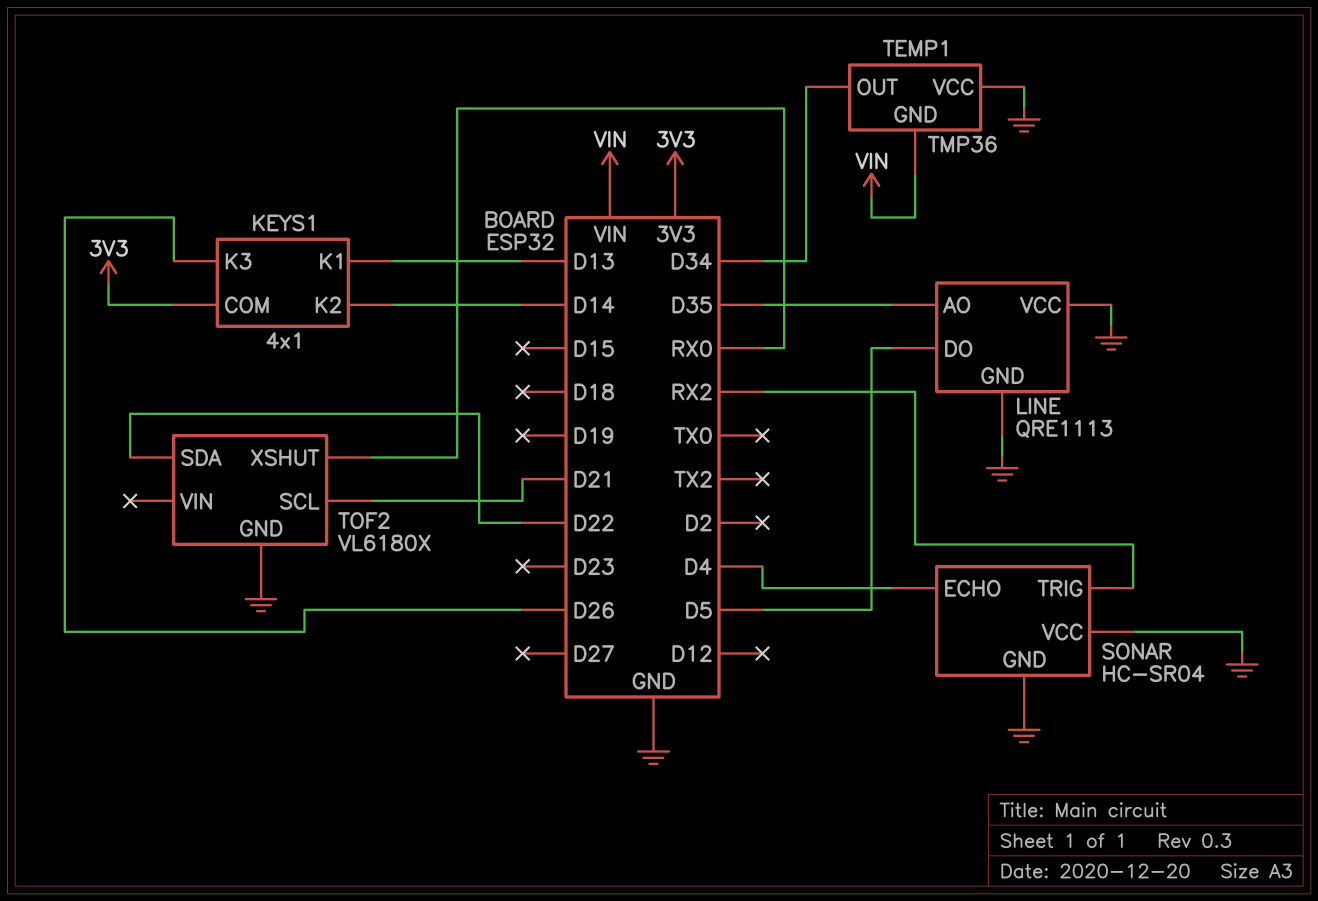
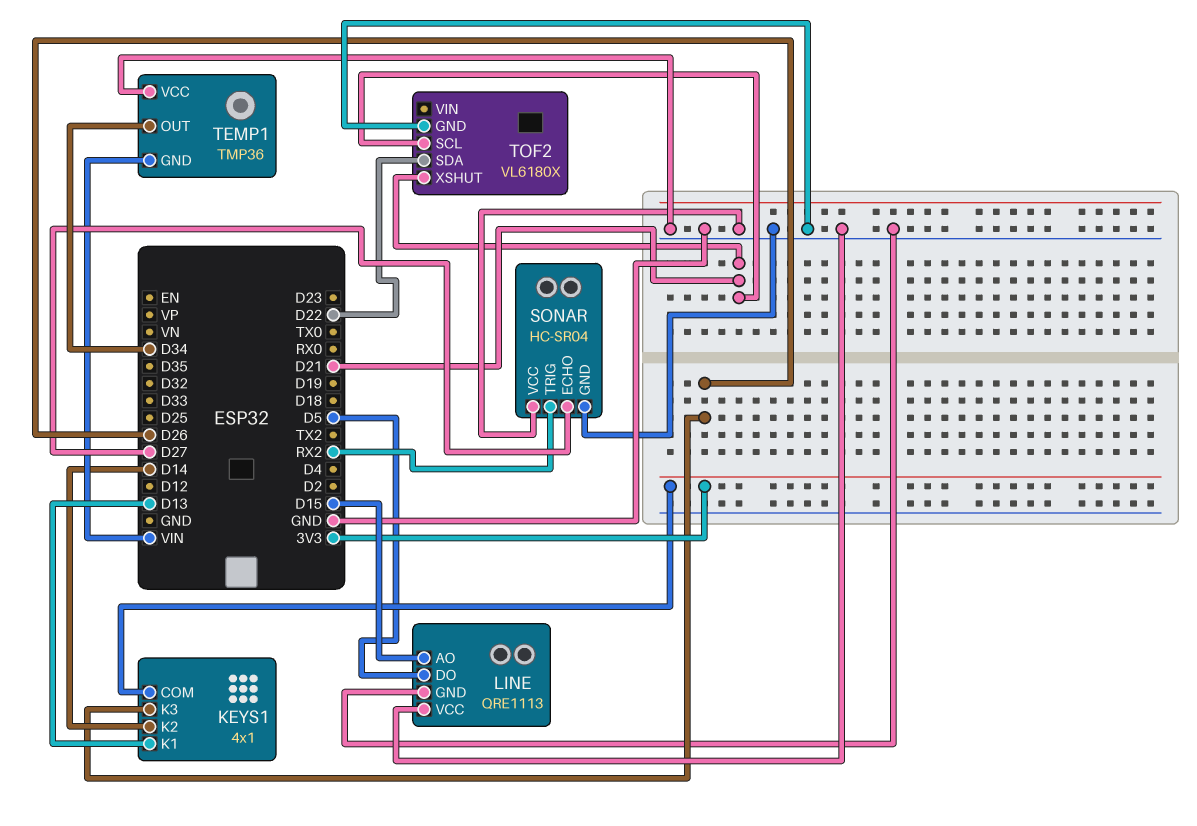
LINE pin AO: D35 -> D15
SONAR pin ECHO: D4 -> D27
TOF2 pin XSHUT: RX0 -> D21

